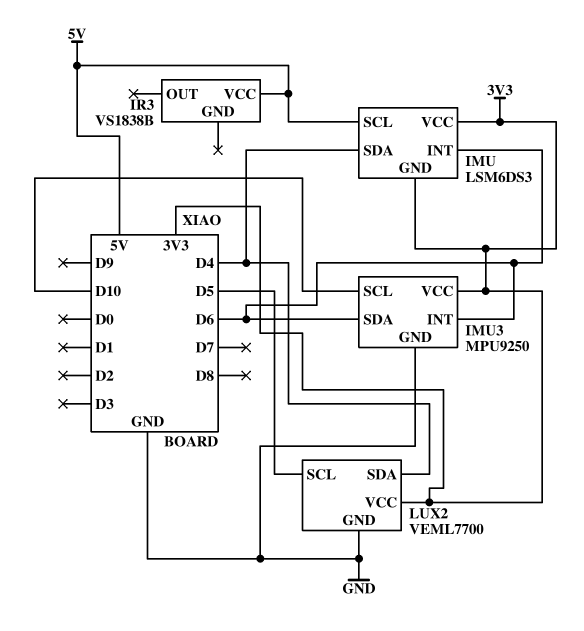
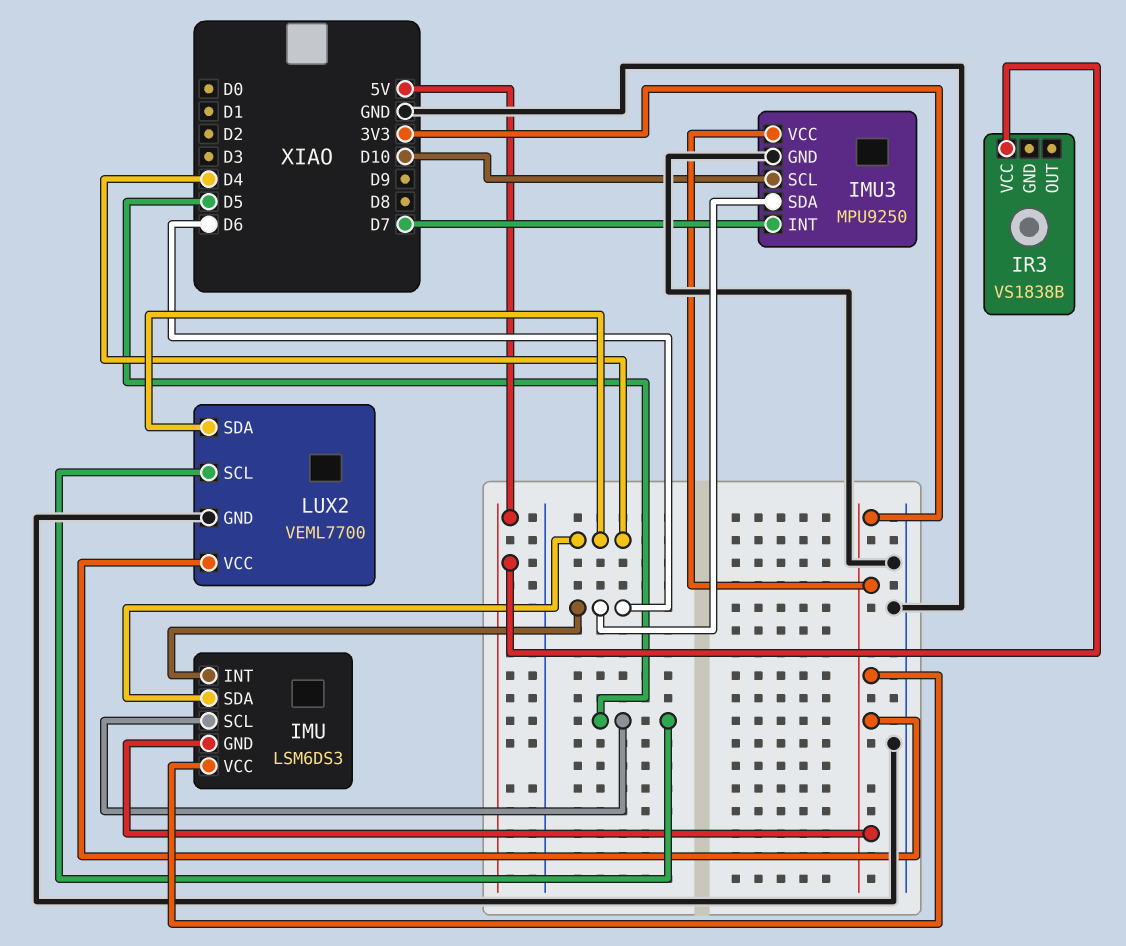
IMU pin SCL: 5V -> D5
IMU3 pin INT: D6 -> D7

